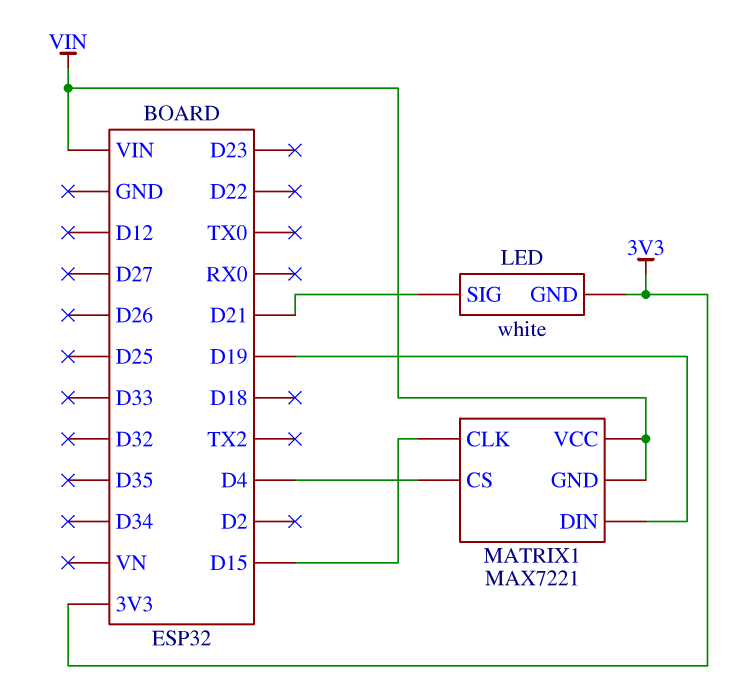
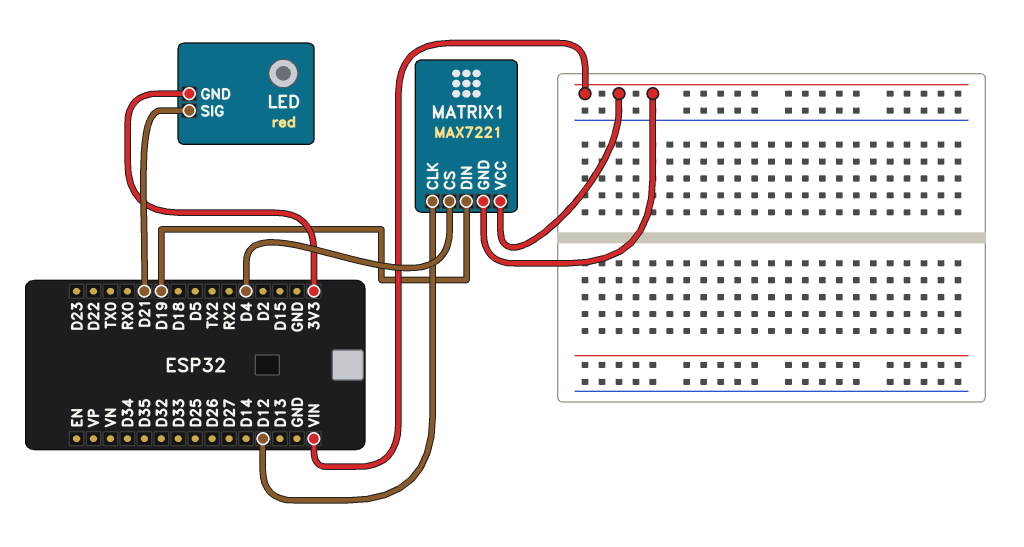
LED: white -> red
MATRIX1 pin CLK: D15 -> D12

